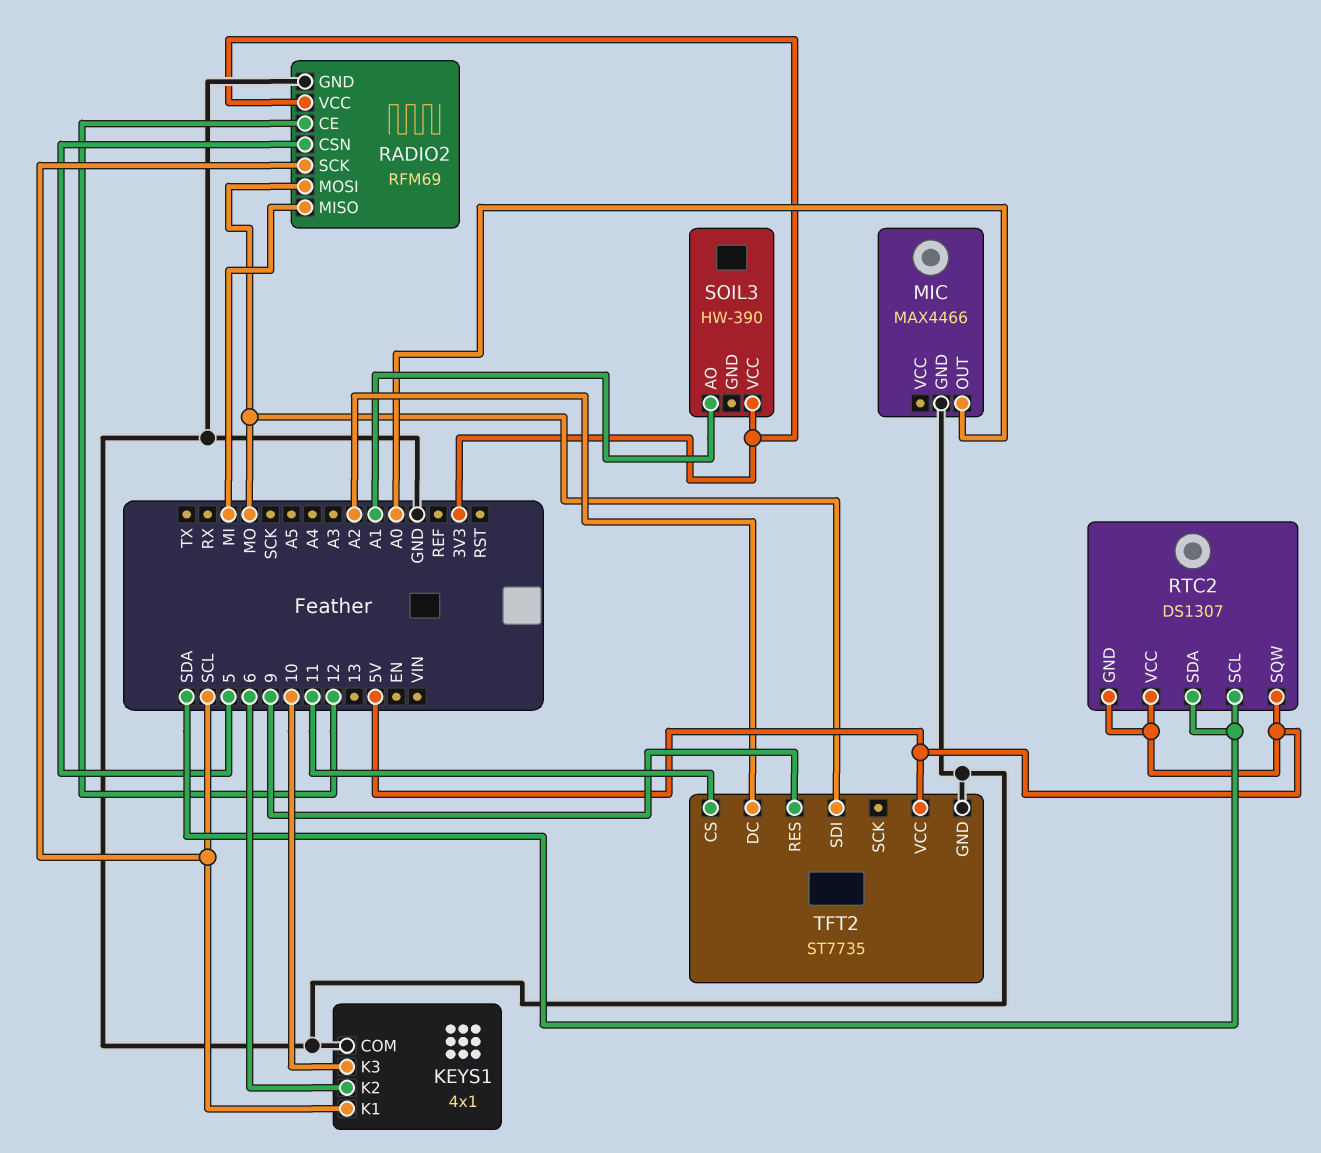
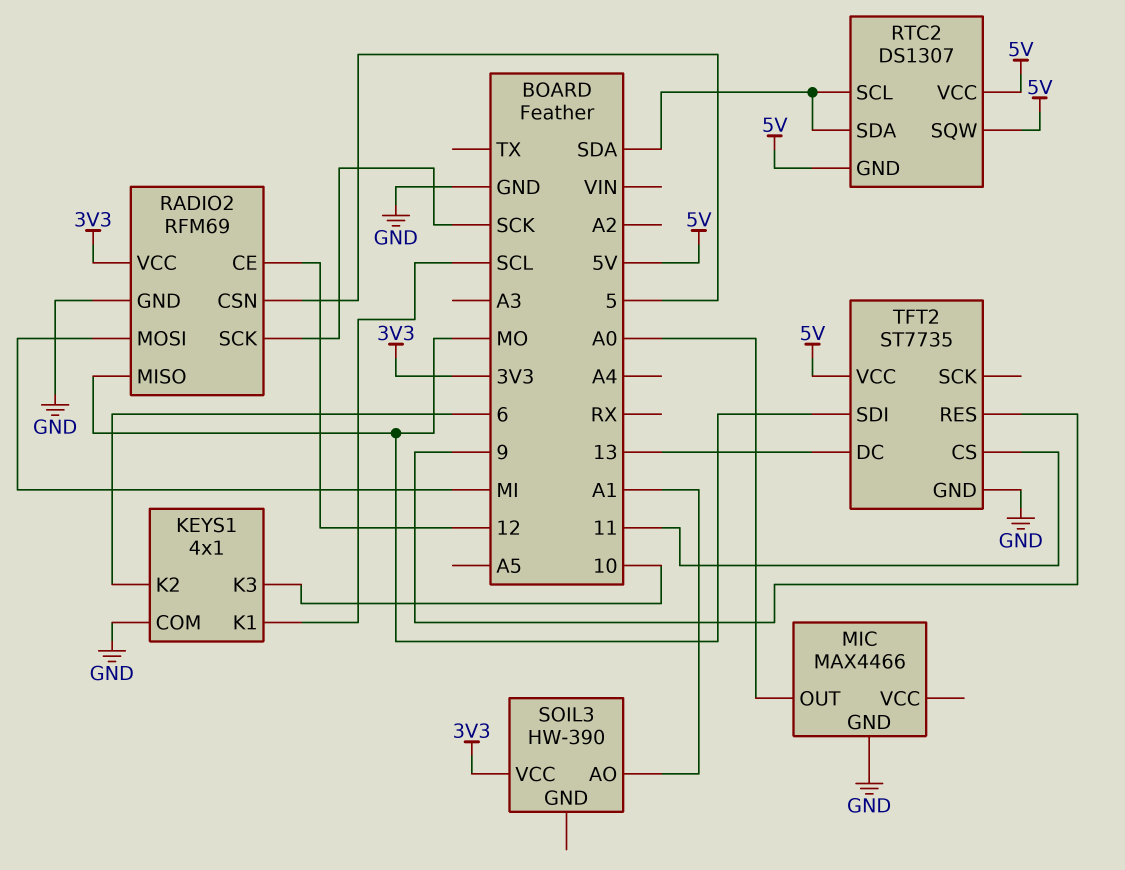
RADIO2 pin MISO: MI -> MO
RADIO2 pin MOSI: MO -> MI
RADIO2 pin SCK: SCL -> SCK
TFT2 pin DC: A2 -> 13

